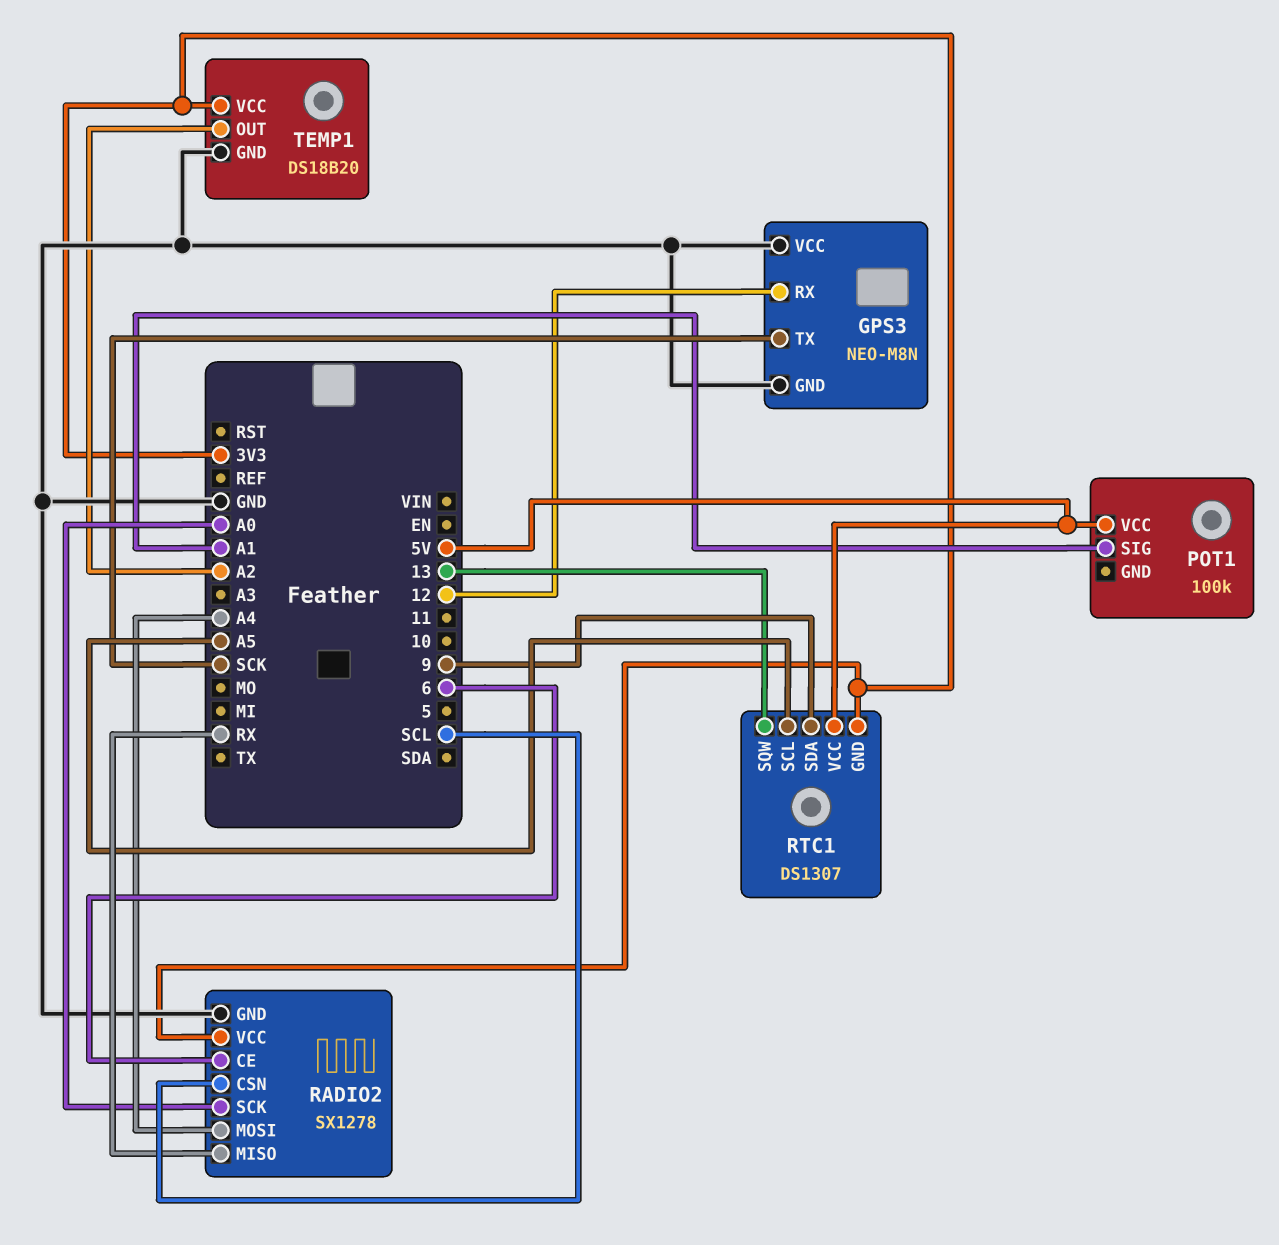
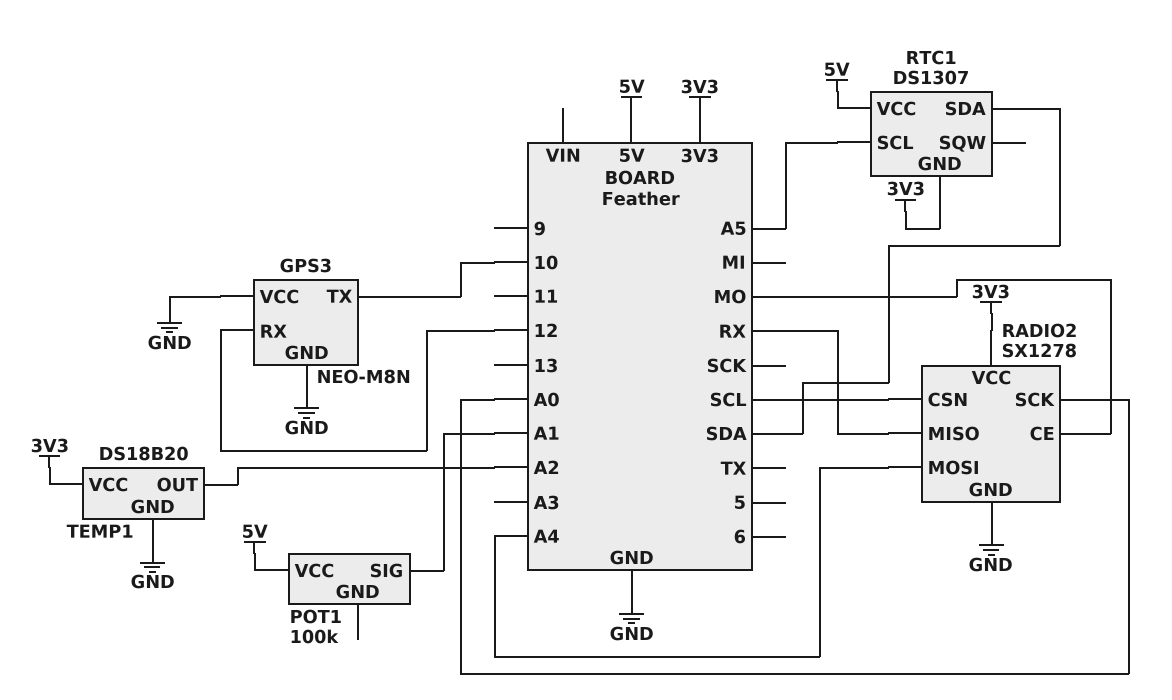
GPS3 pin TX: SCK -> 10
RADIO2 pin CE: 6 -> MO
RTC1 pin SDA: 9 -> SDA
RTC1 pin SQW: 13 -> none

